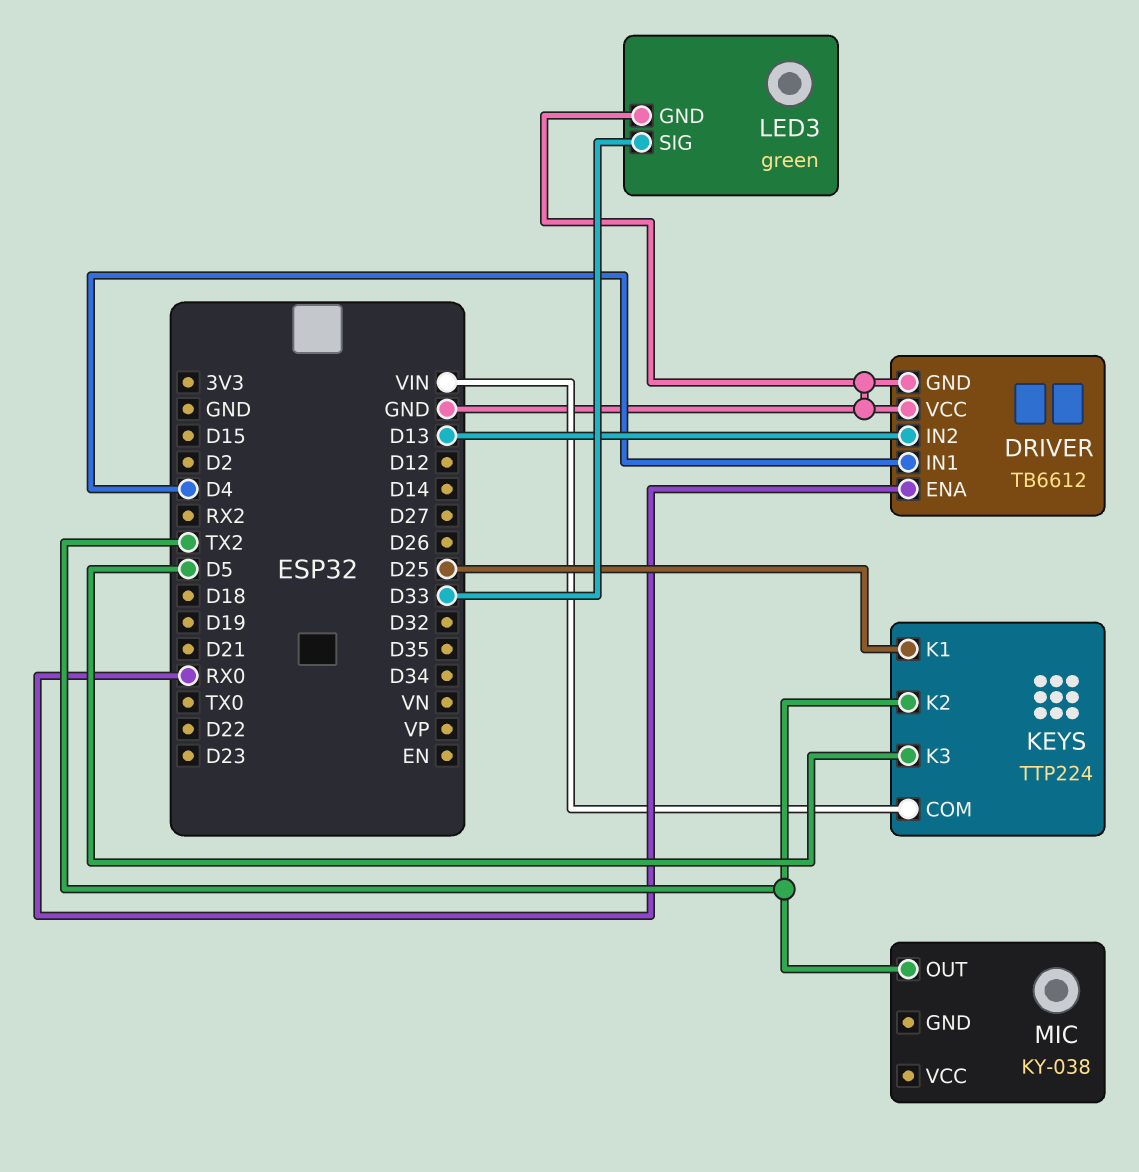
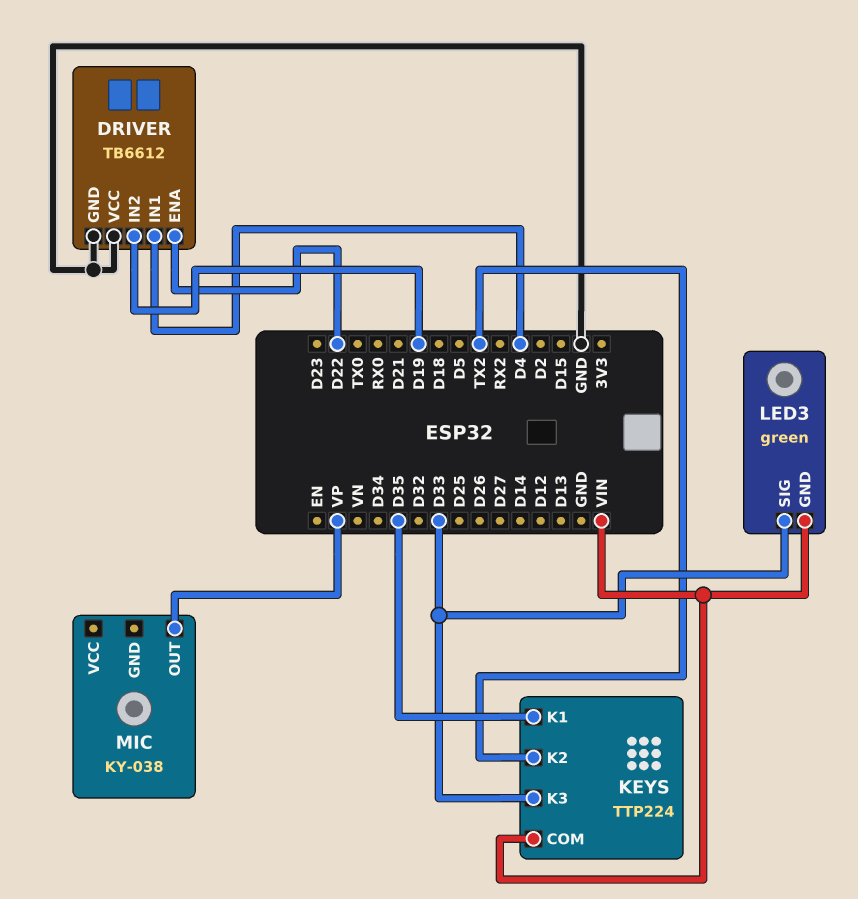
DRIVER pin ENA: RX0 -> D22
DRIVER pin IN2: D13 -> D19
KEYS pin K1: D25 -> D35
KEYS pin K3: D5 -> D33
LED3 pin GND: GND -> VIN
MIC pin OUT: TX2 -> VP

